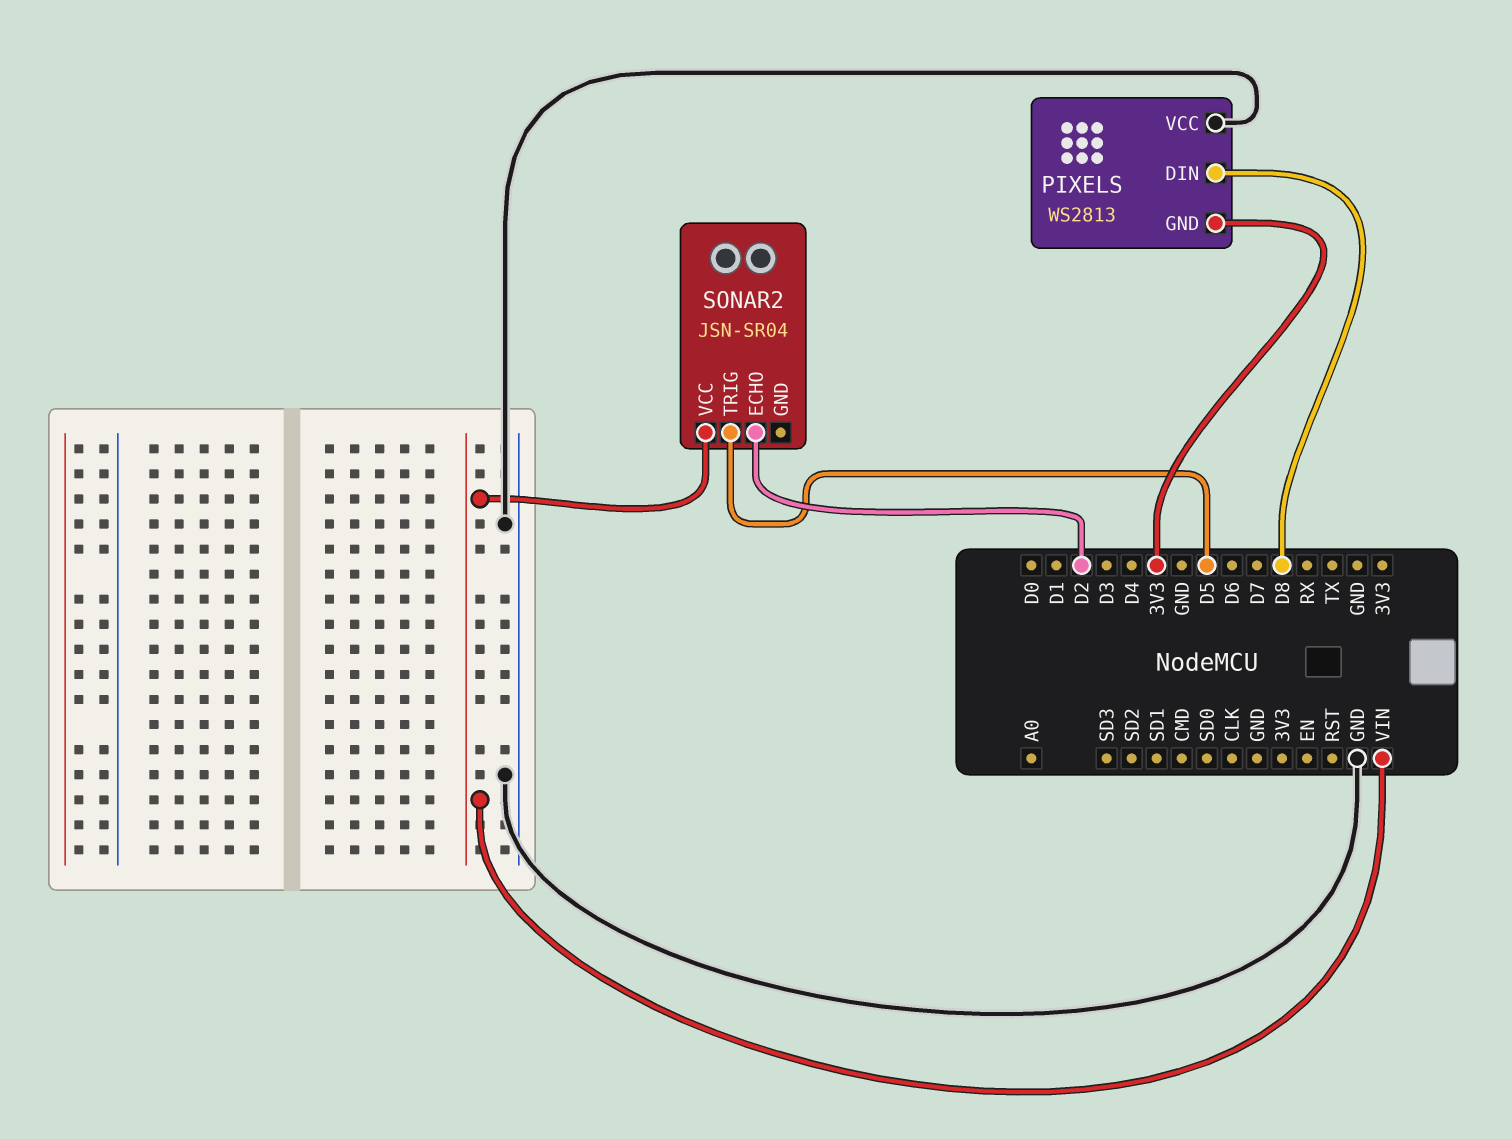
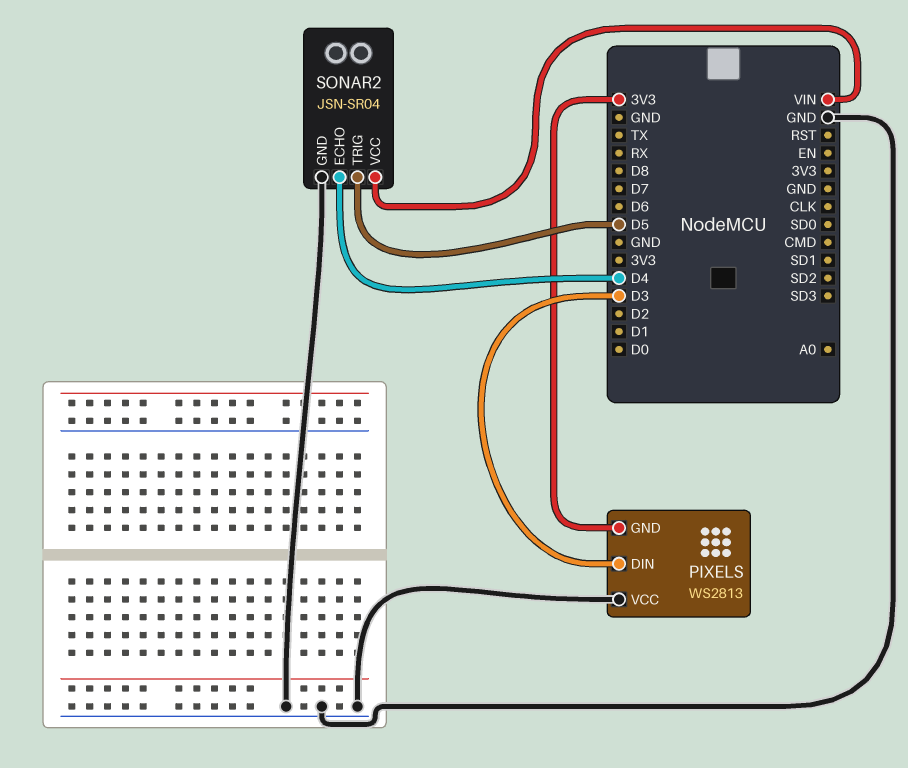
PIXELS pin DIN: D8 -> D3
SONAR2 pin ECHO: D2 -> D4
SONAR2 pin GND: none -> GND

